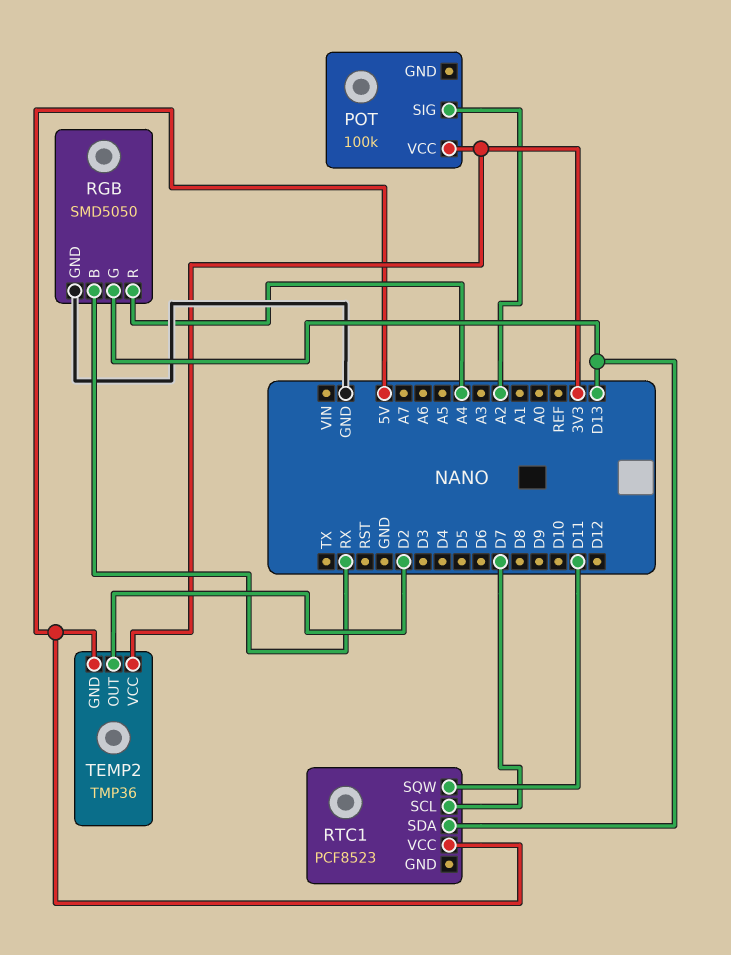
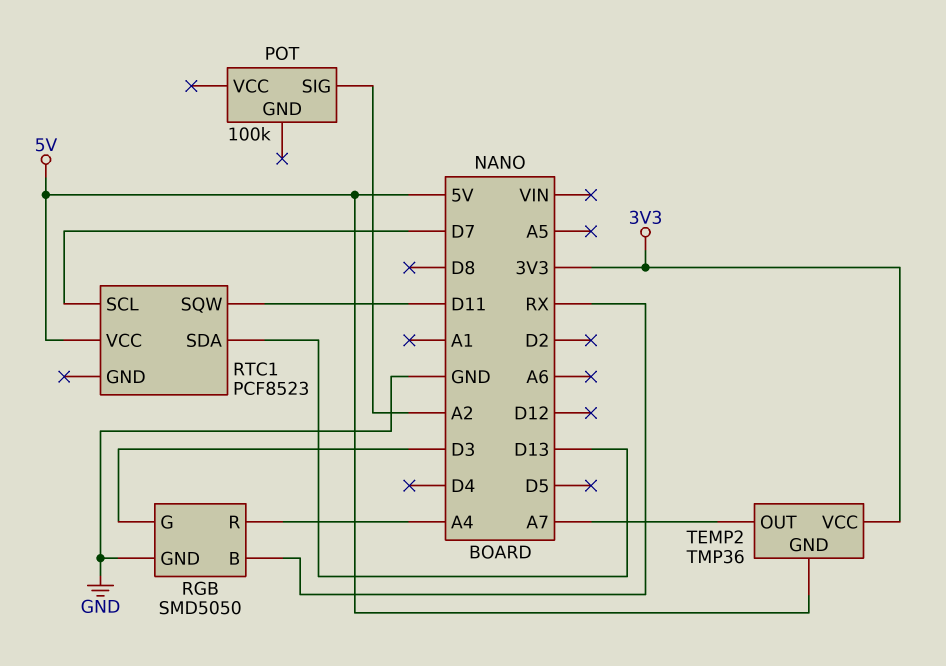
POT pin VCC: 3V3 -> none
RGB pin G: D13 -> D3
TEMP2 pin OUT: D2 -> A7

